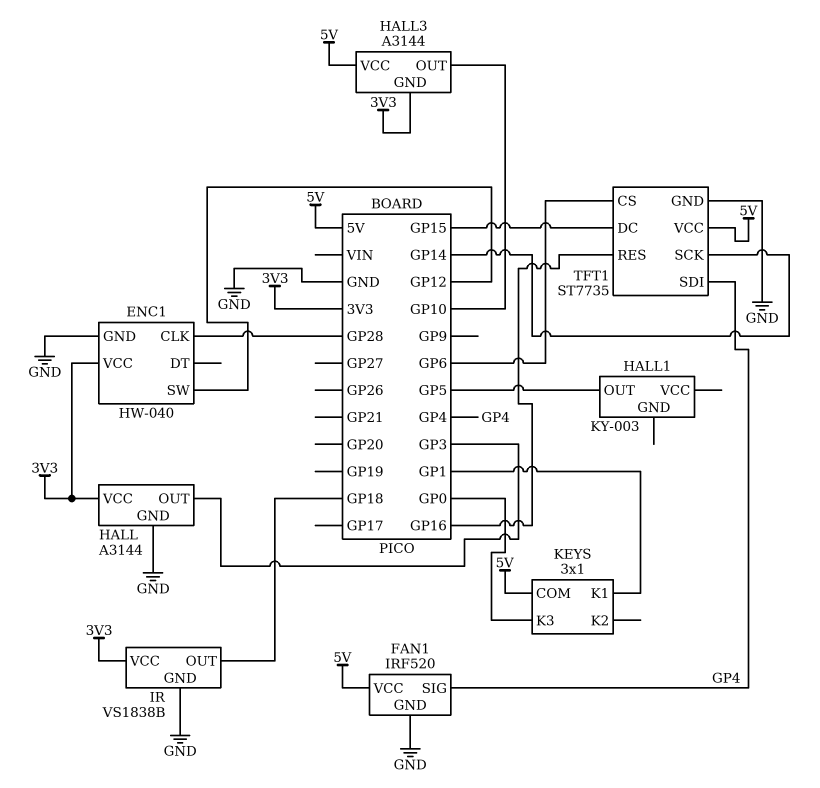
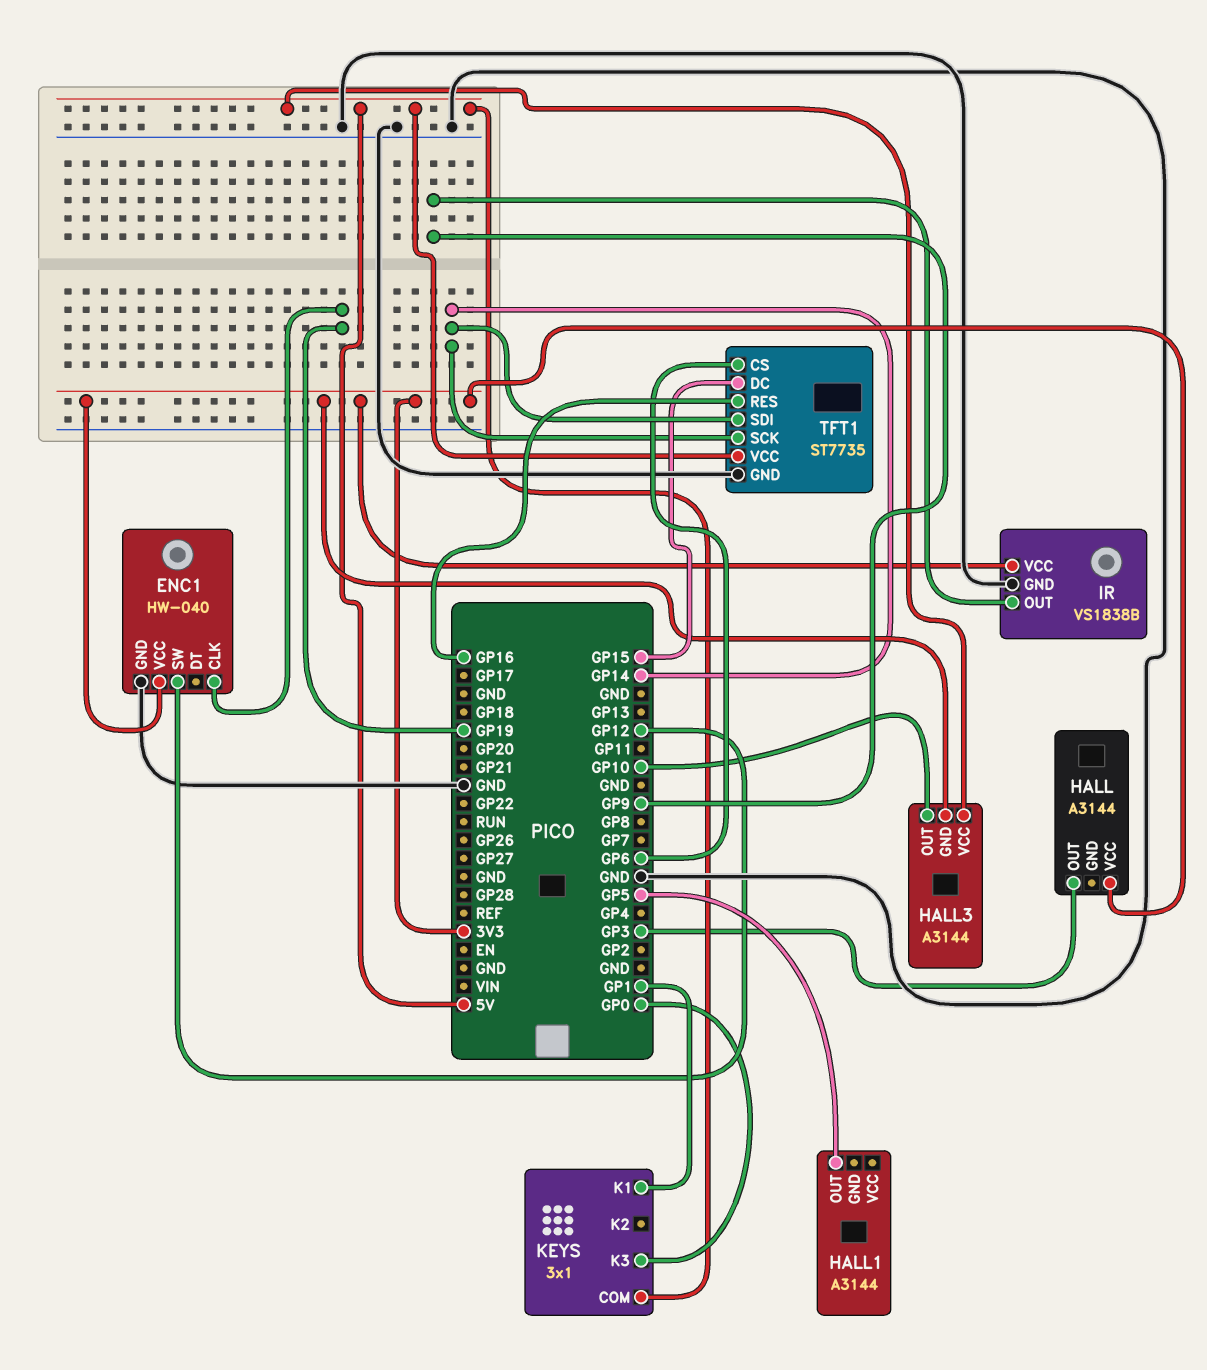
ENC1 pin CLK: GP28 -> GP19
FAN1: IRF520 -> none
FAN1 pin GND: GND -> none
FAN1 pin SIG: GP4 -> none
FAN1 pin VCC: 5V -> none
HALL pin GND: GND -> none
HALL1: KY-003 -> A3144
IR pin OUT: GP18 -> GP9
TFT1 pin SDI: GP4 -> GP14

